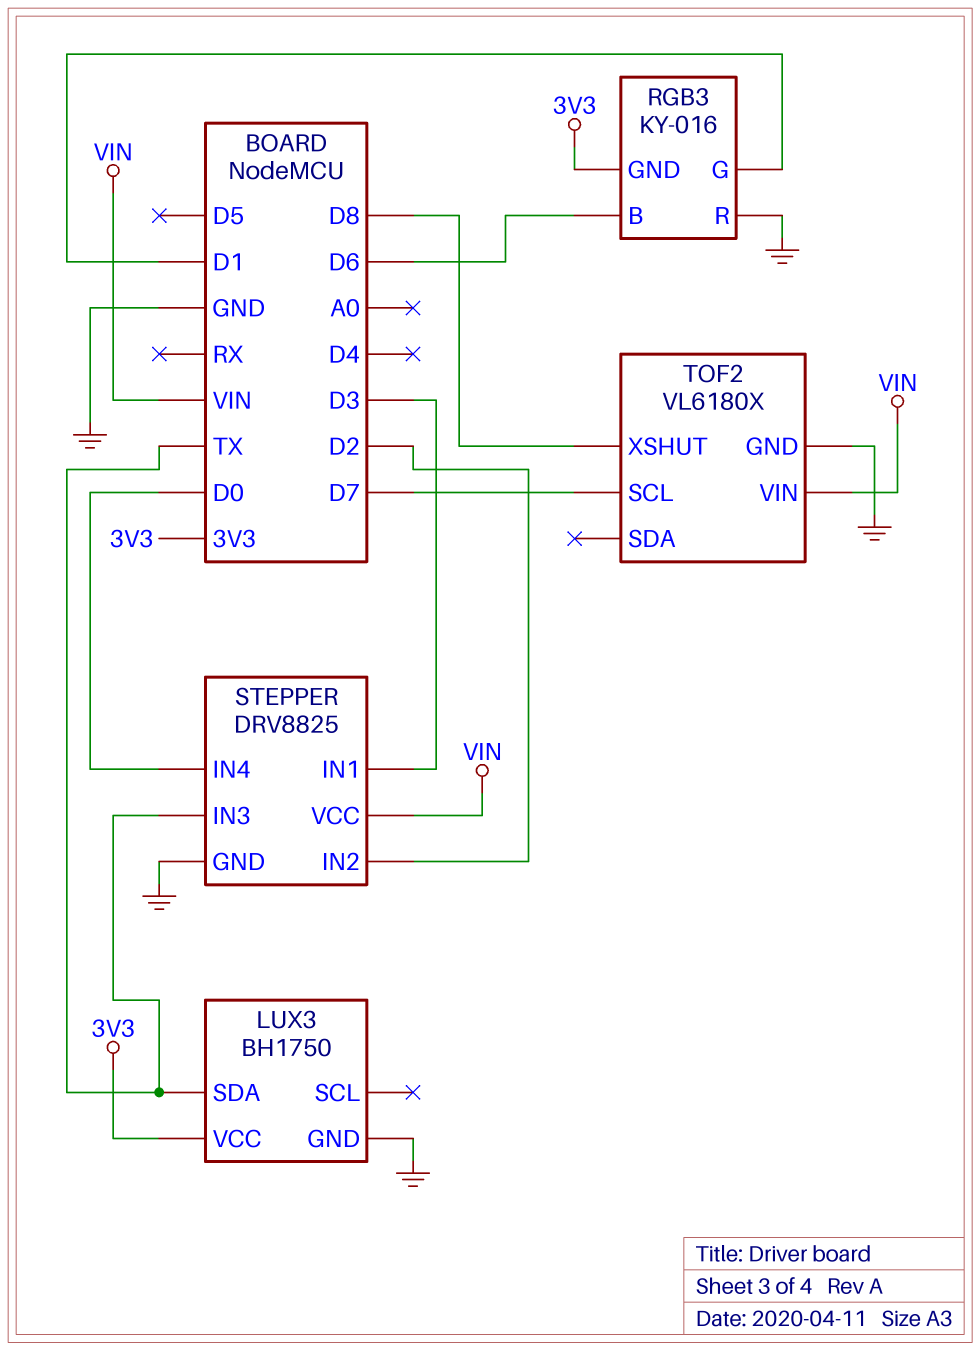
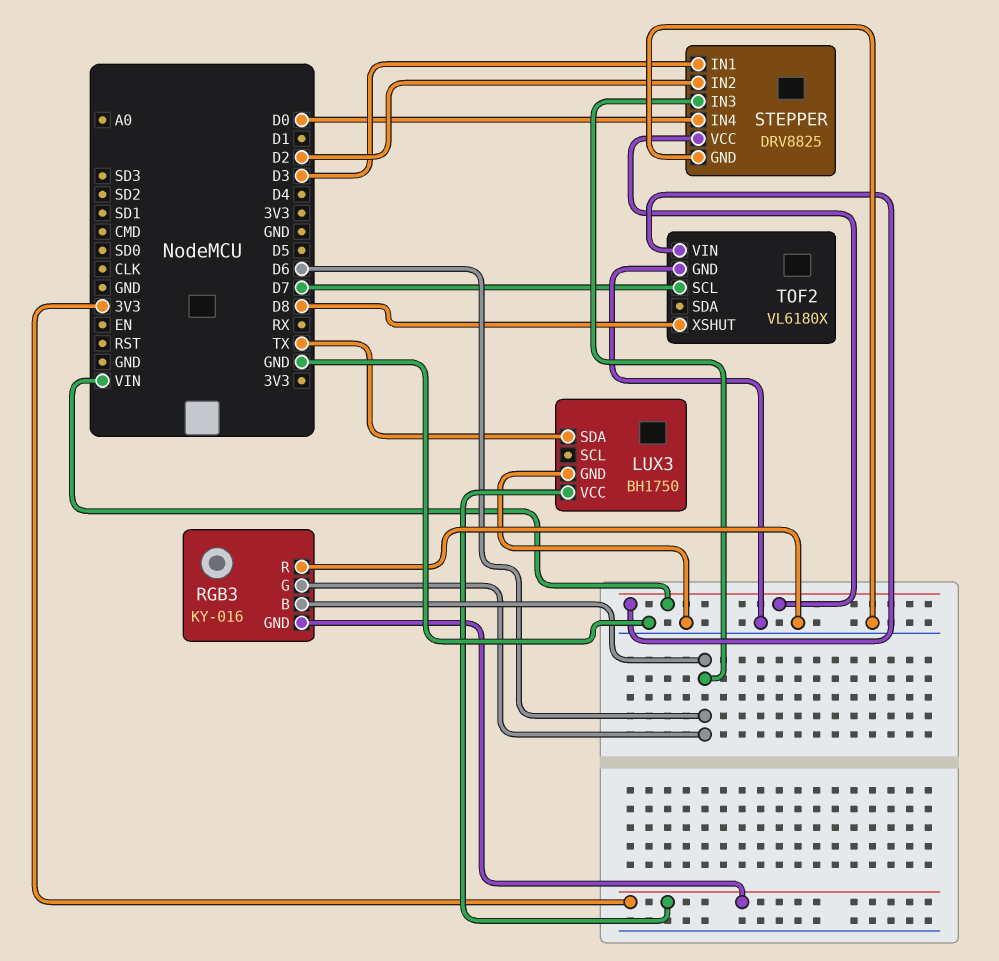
RGB3 pin G: D1 -> D6
STEPPER pin IN3: TX -> D6

